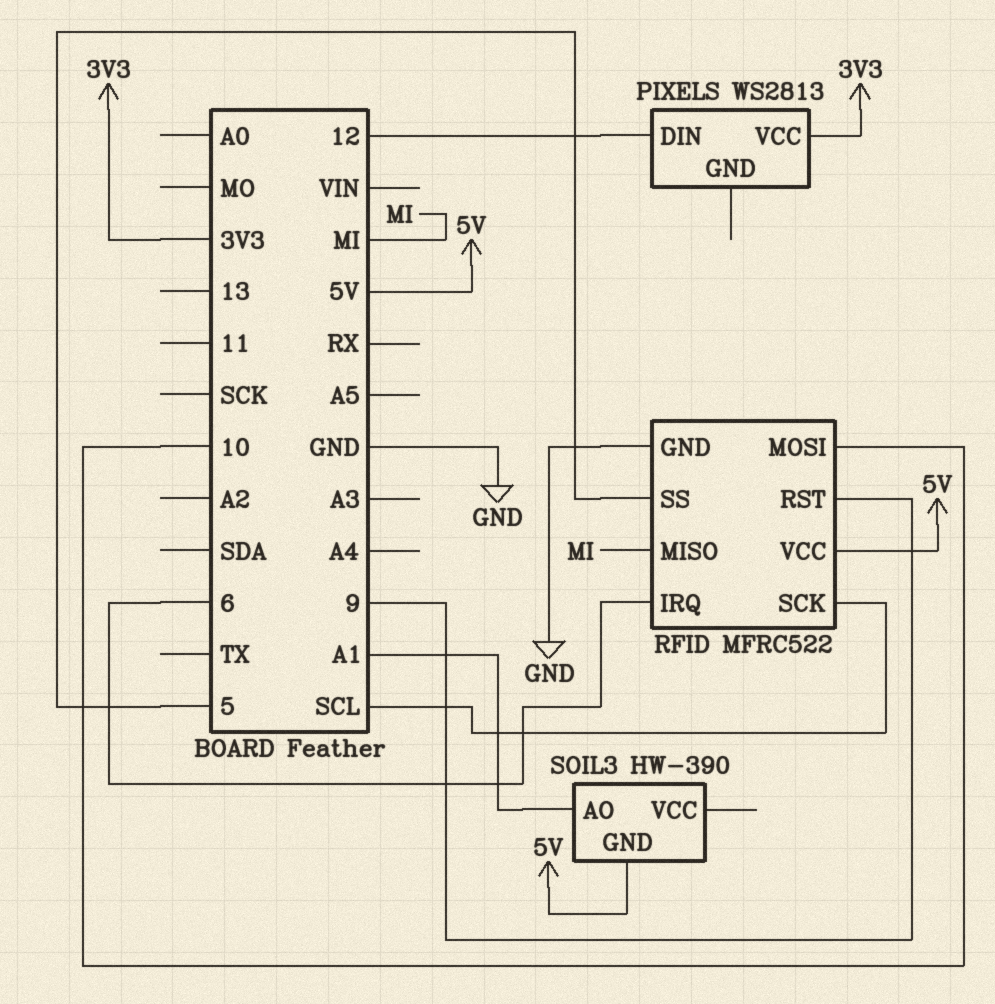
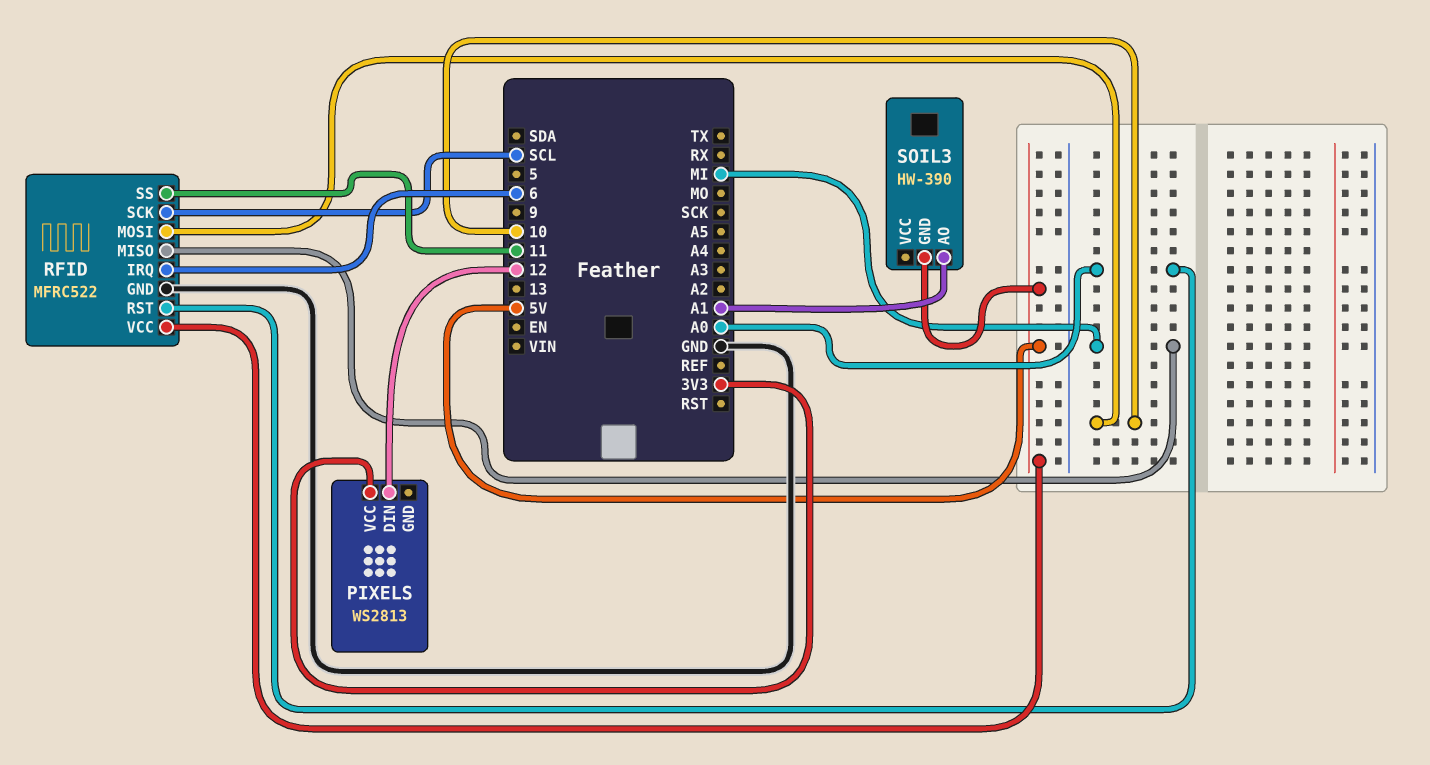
RFID pin RST: 9 -> A0
RFID pin SS: 5 -> 11

